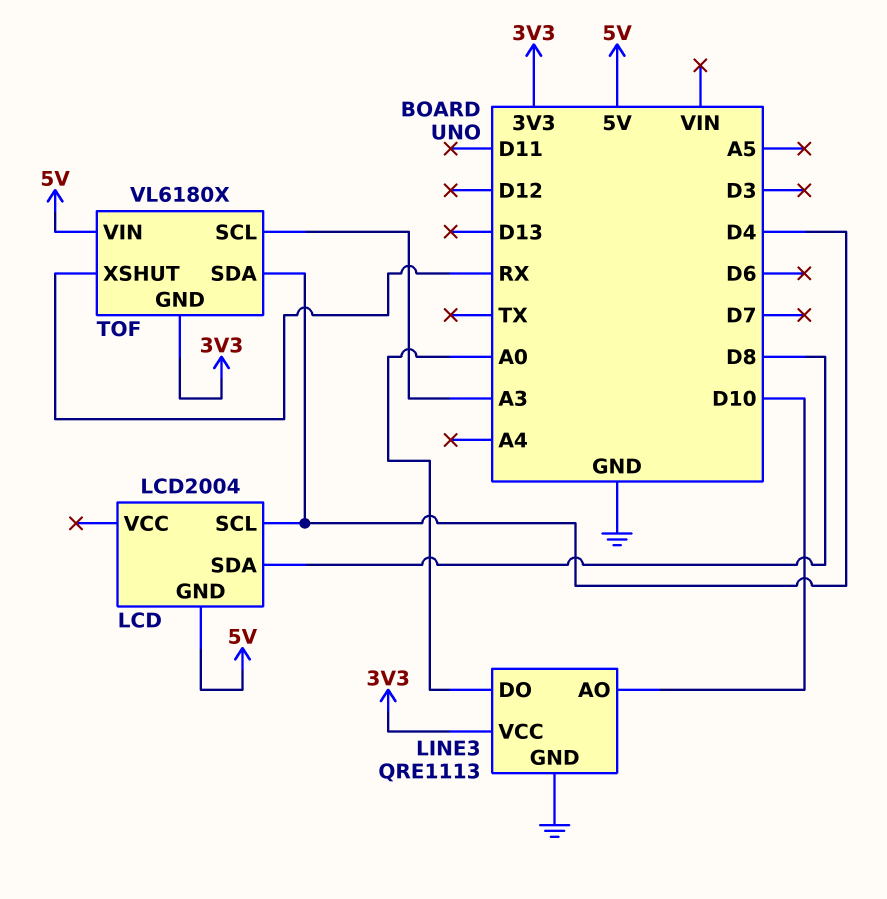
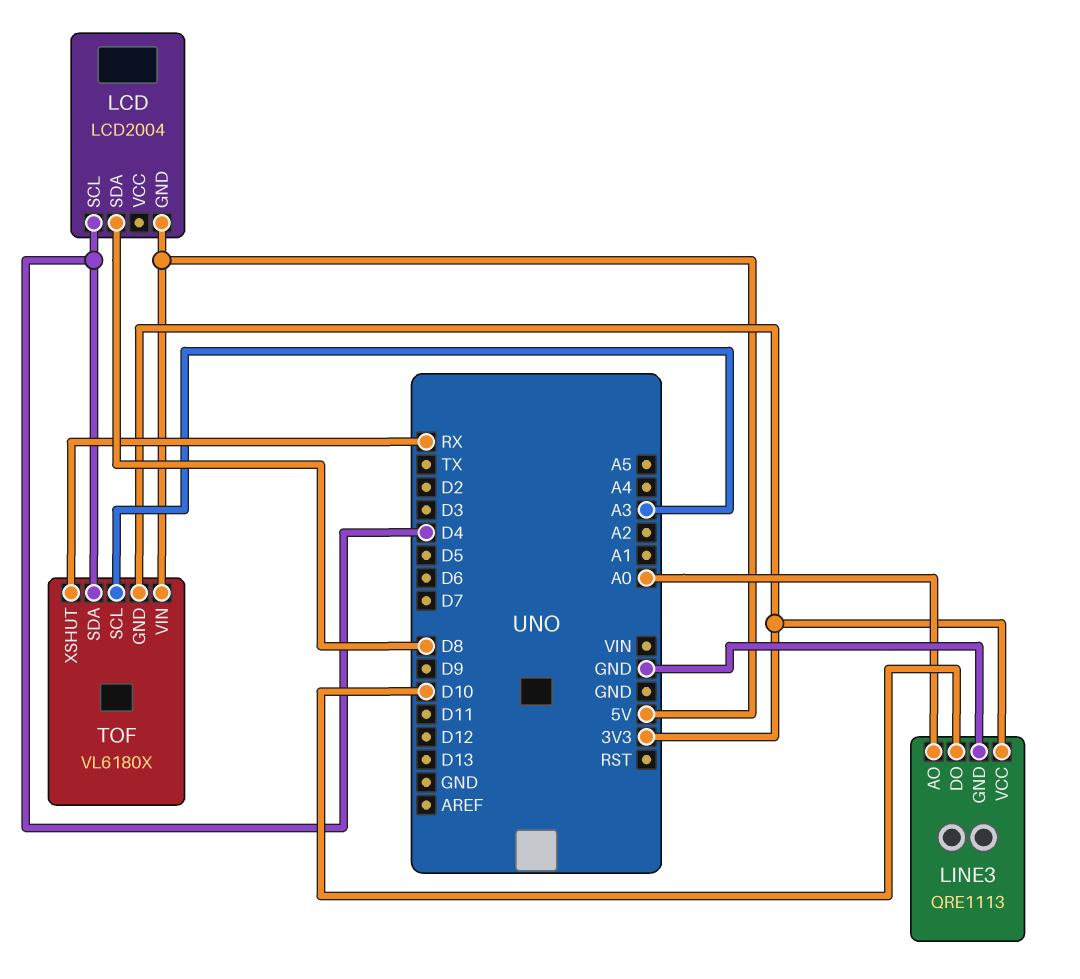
LINE3 pin AO: D10 -> A0
LINE3 pin DO: A0 -> D10

